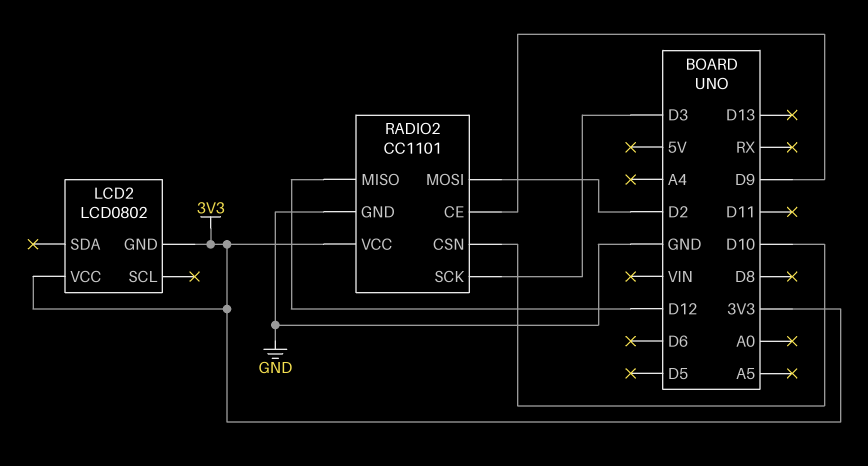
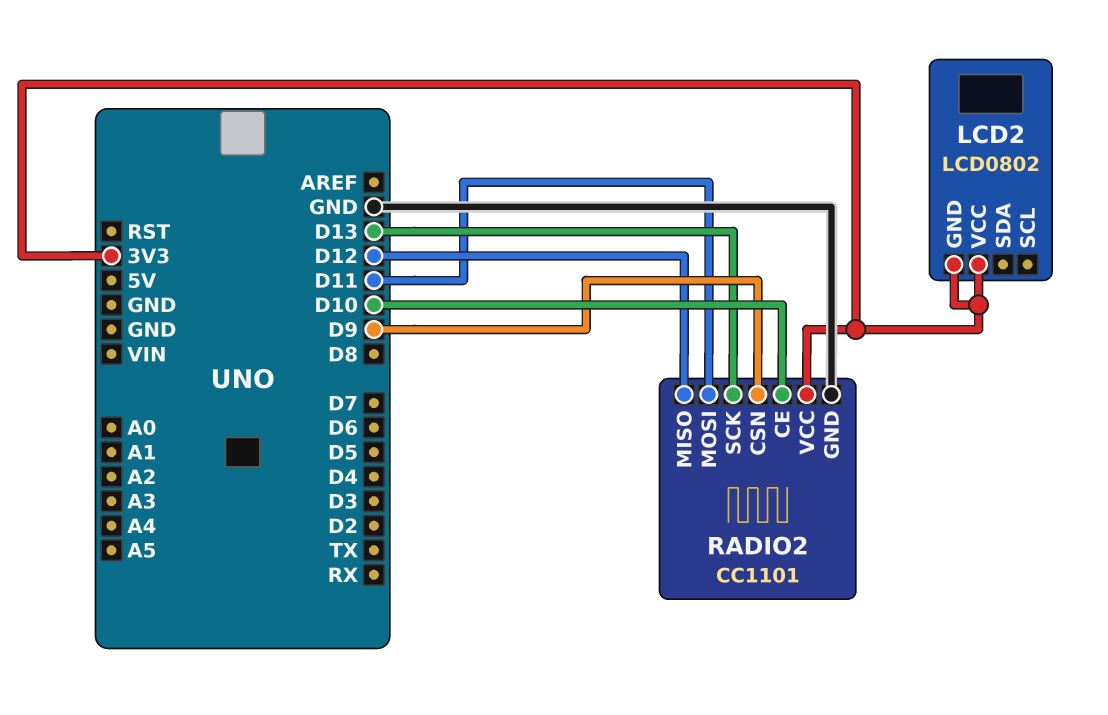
RADIO2 pin CE: D9 -> D10
RADIO2 pin CSN: D10 -> D9
RADIO2 pin MOSI: D2 -> D11
RADIO2 pin SCK: D3 -> D13

